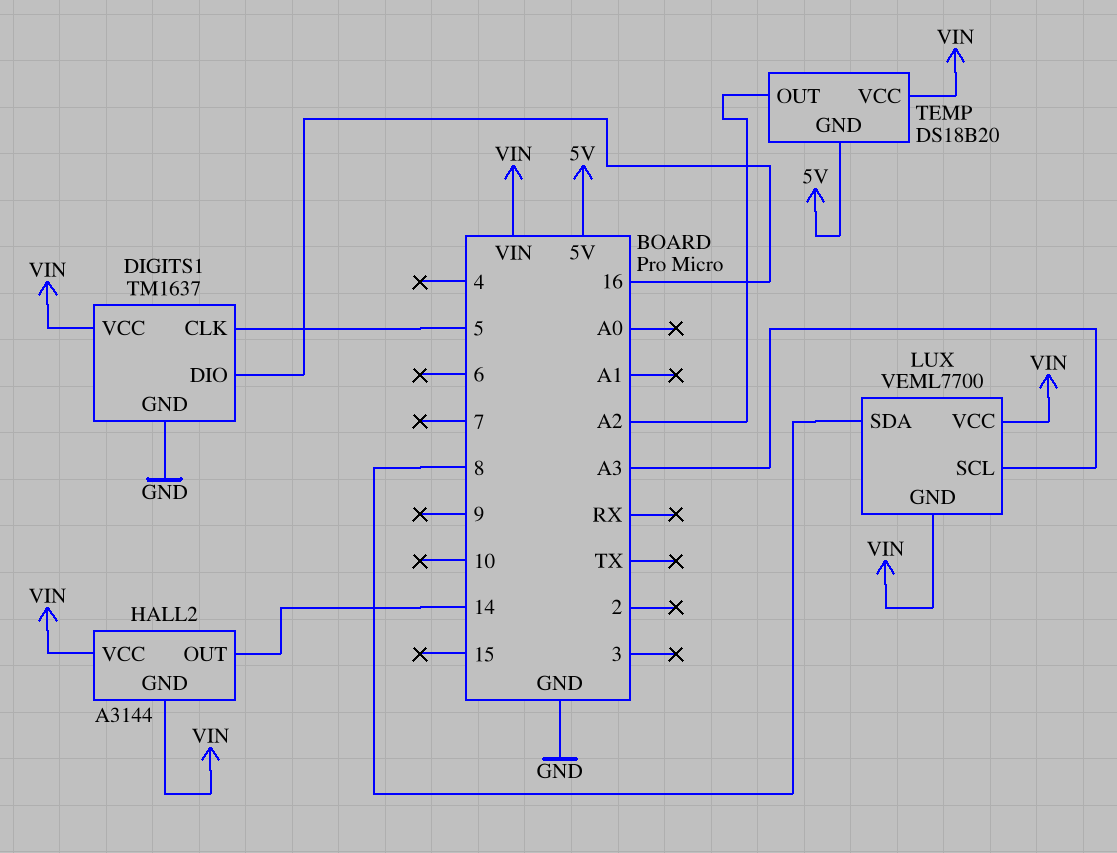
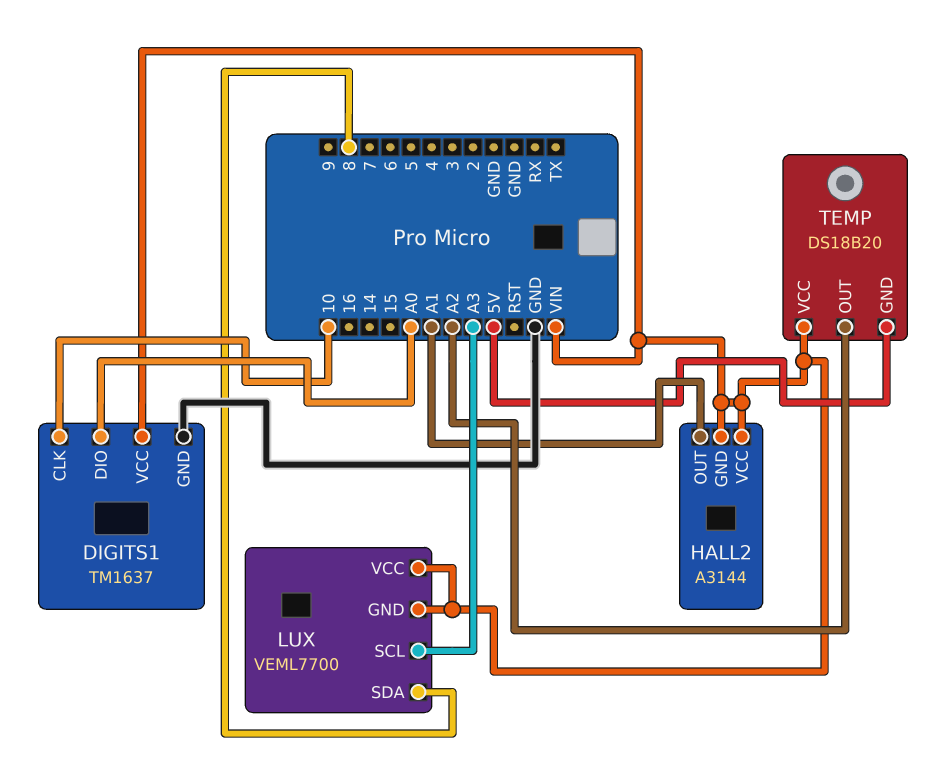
DIGITS1 pin CLK: 5 -> 10
DIGITS1 pin DIO: 16 -> A0
HALL2 pin OUT: 14 -> A1

